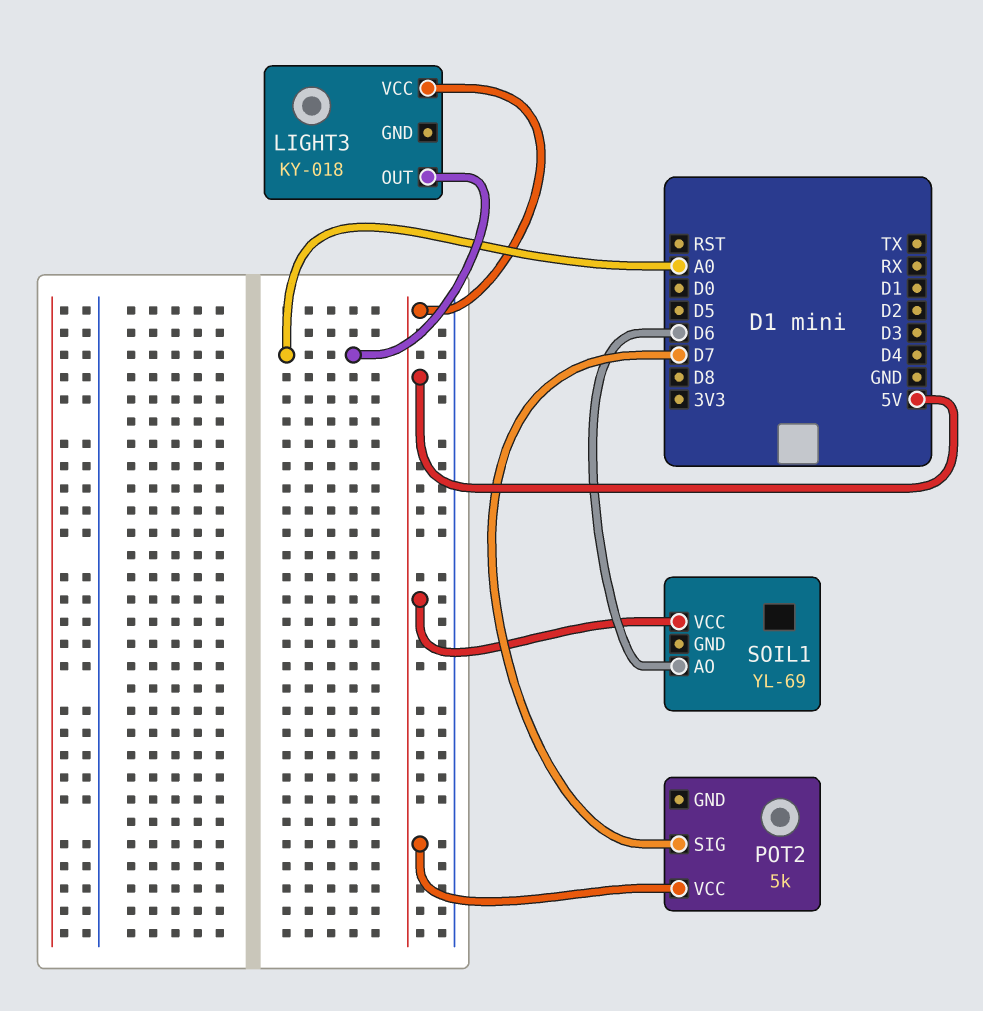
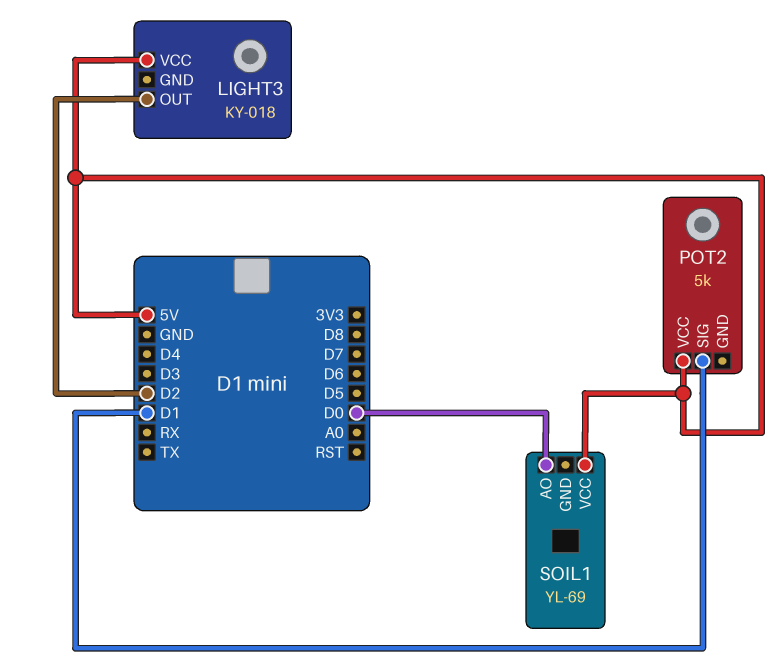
LIGHT3 pin OUT: A0 -> D2
POT2 pin SIG: D7 -> D1
SOIL1 pin AO: D6 -> D0

